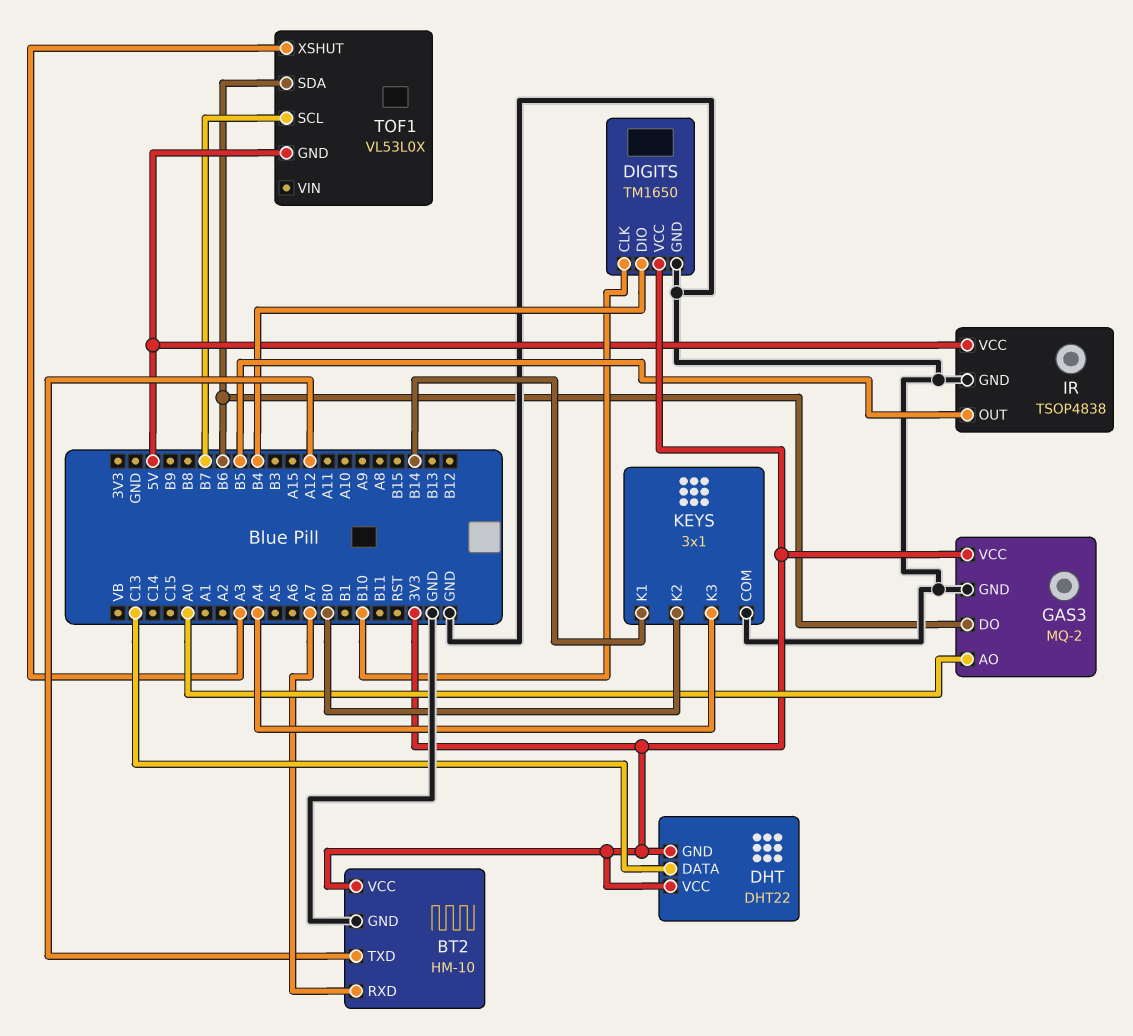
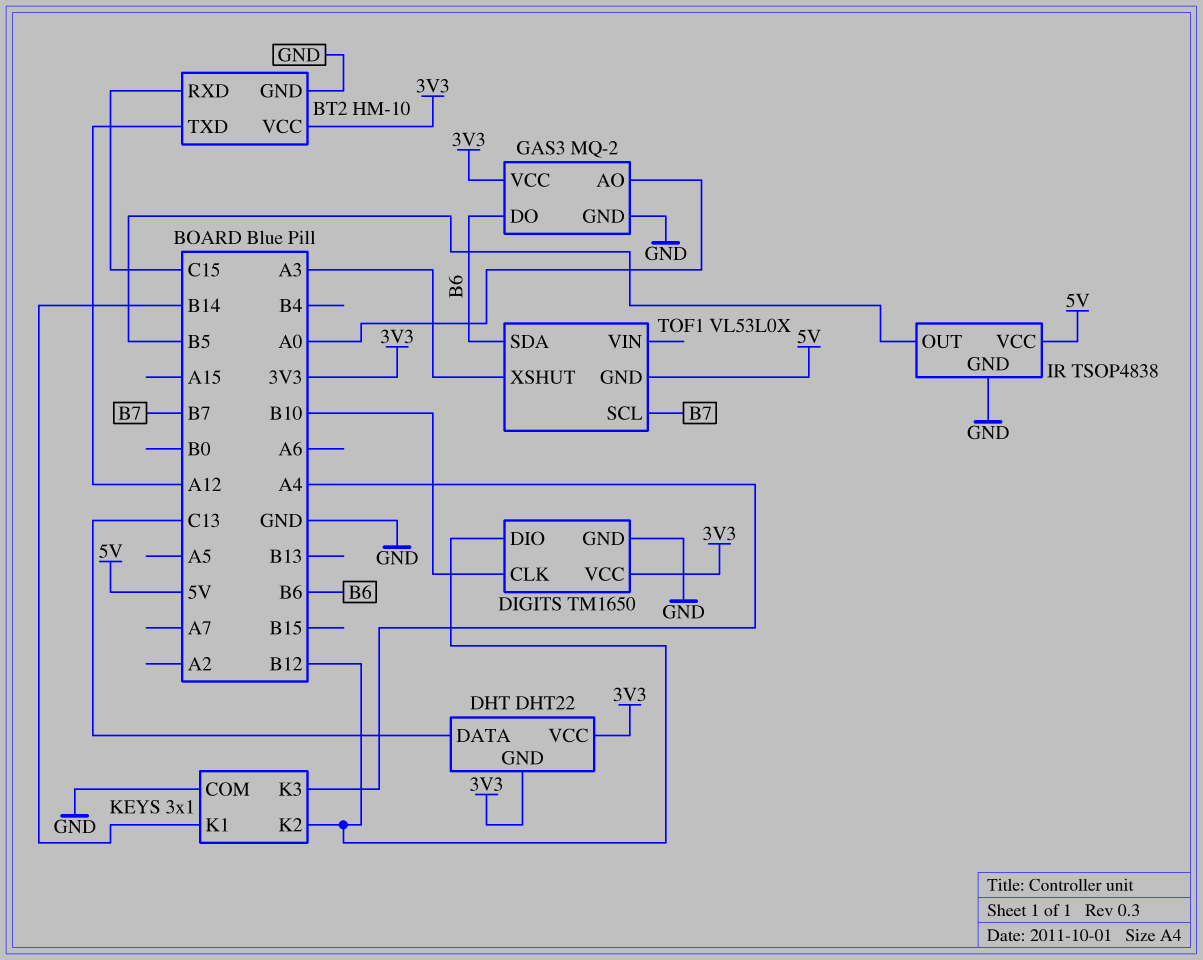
BT2 pin RXD: A7 -> C15
DIGITS pin DIO: B4 -> B12
KEYS pin K2: B0 -> B12

